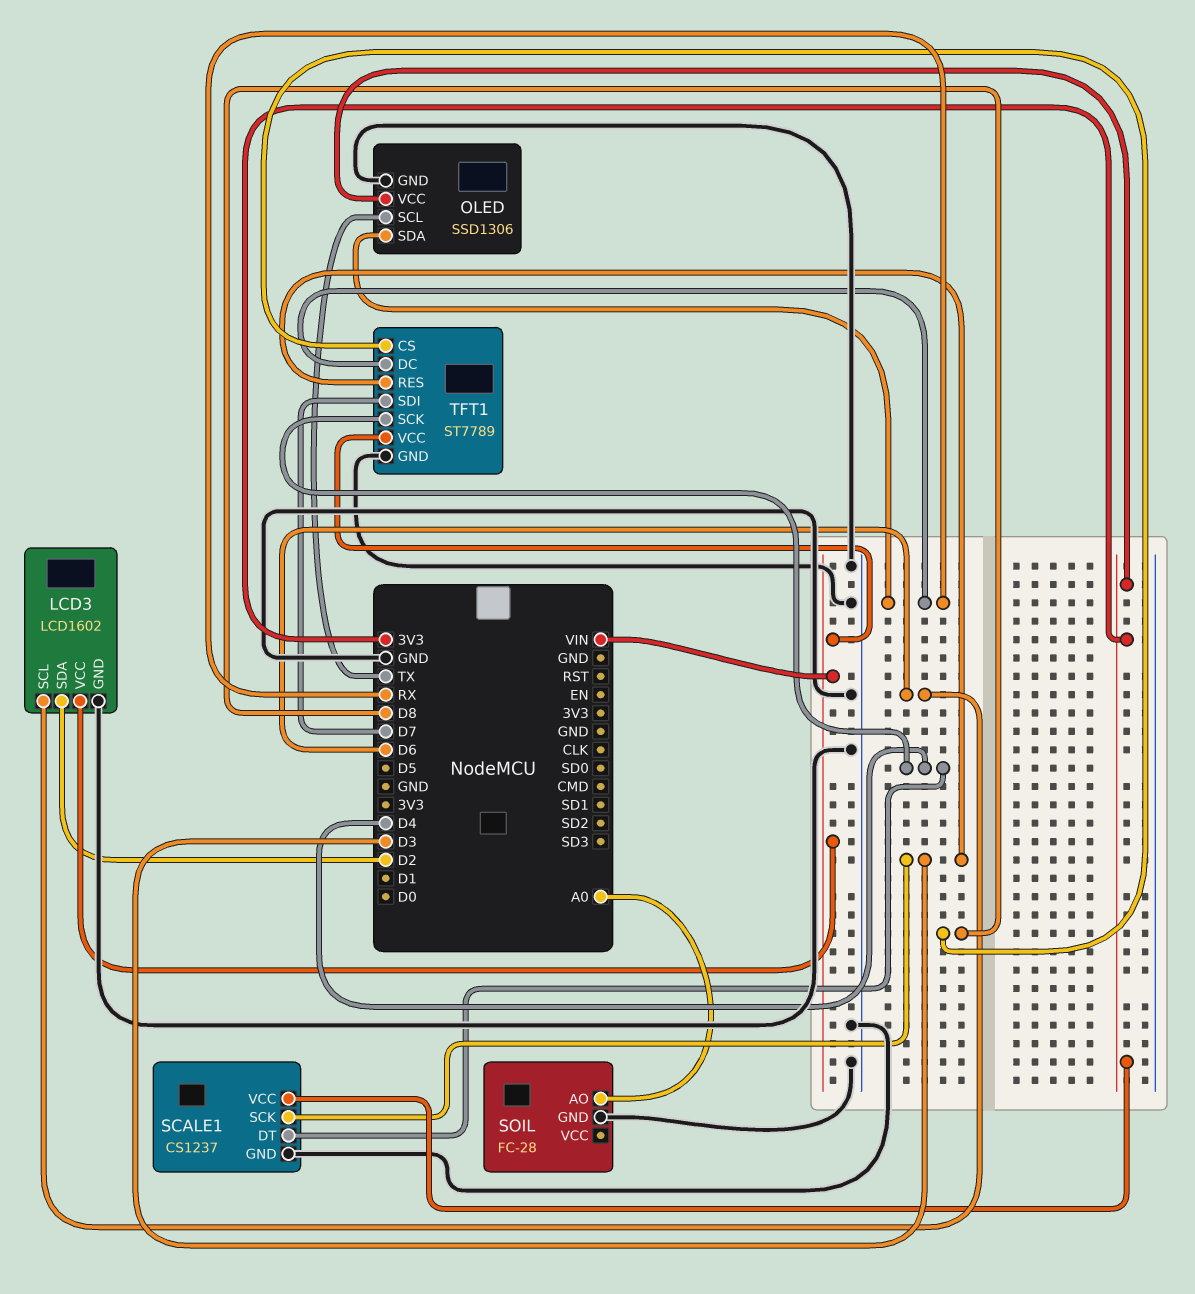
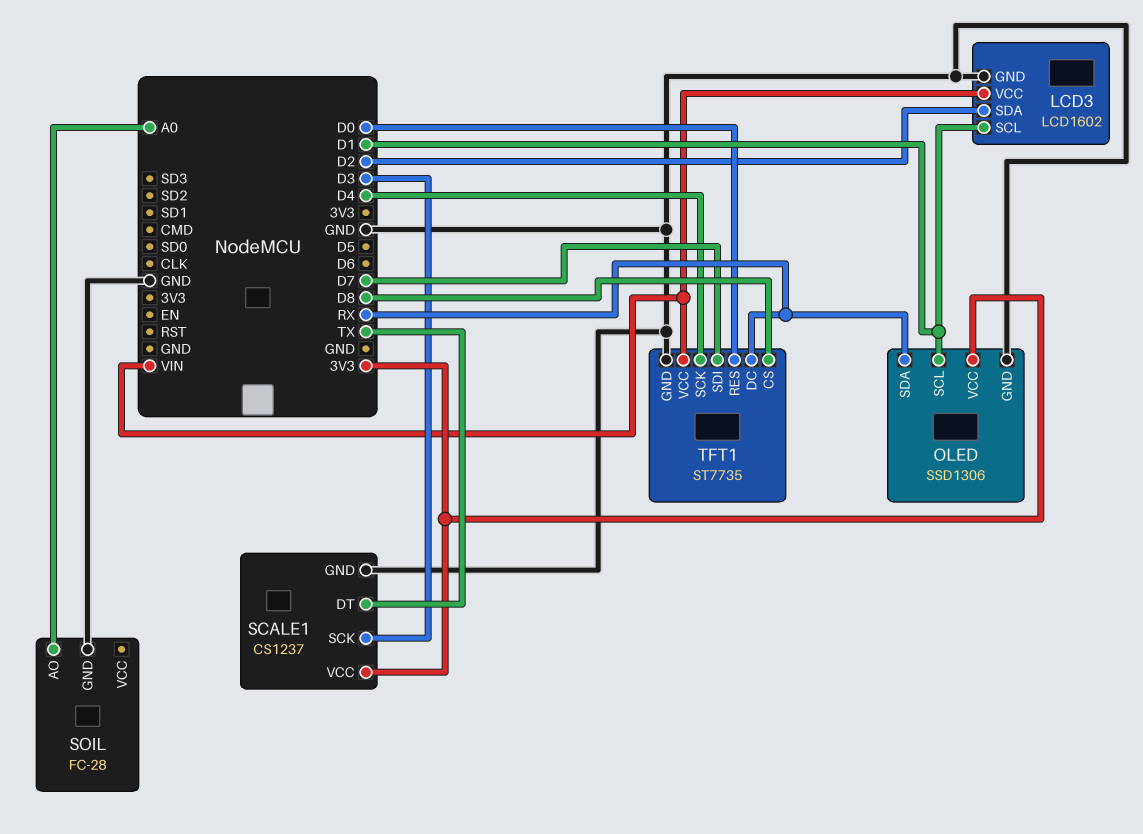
LCD3 pin SCL: D6 -> D1
OLED pin SCL: TX -> D1
SCALE1 pin DT: D4 -> TX
TFT1: ST7789 -> ST7735
TFT1 pin RES: D3 -> D0

